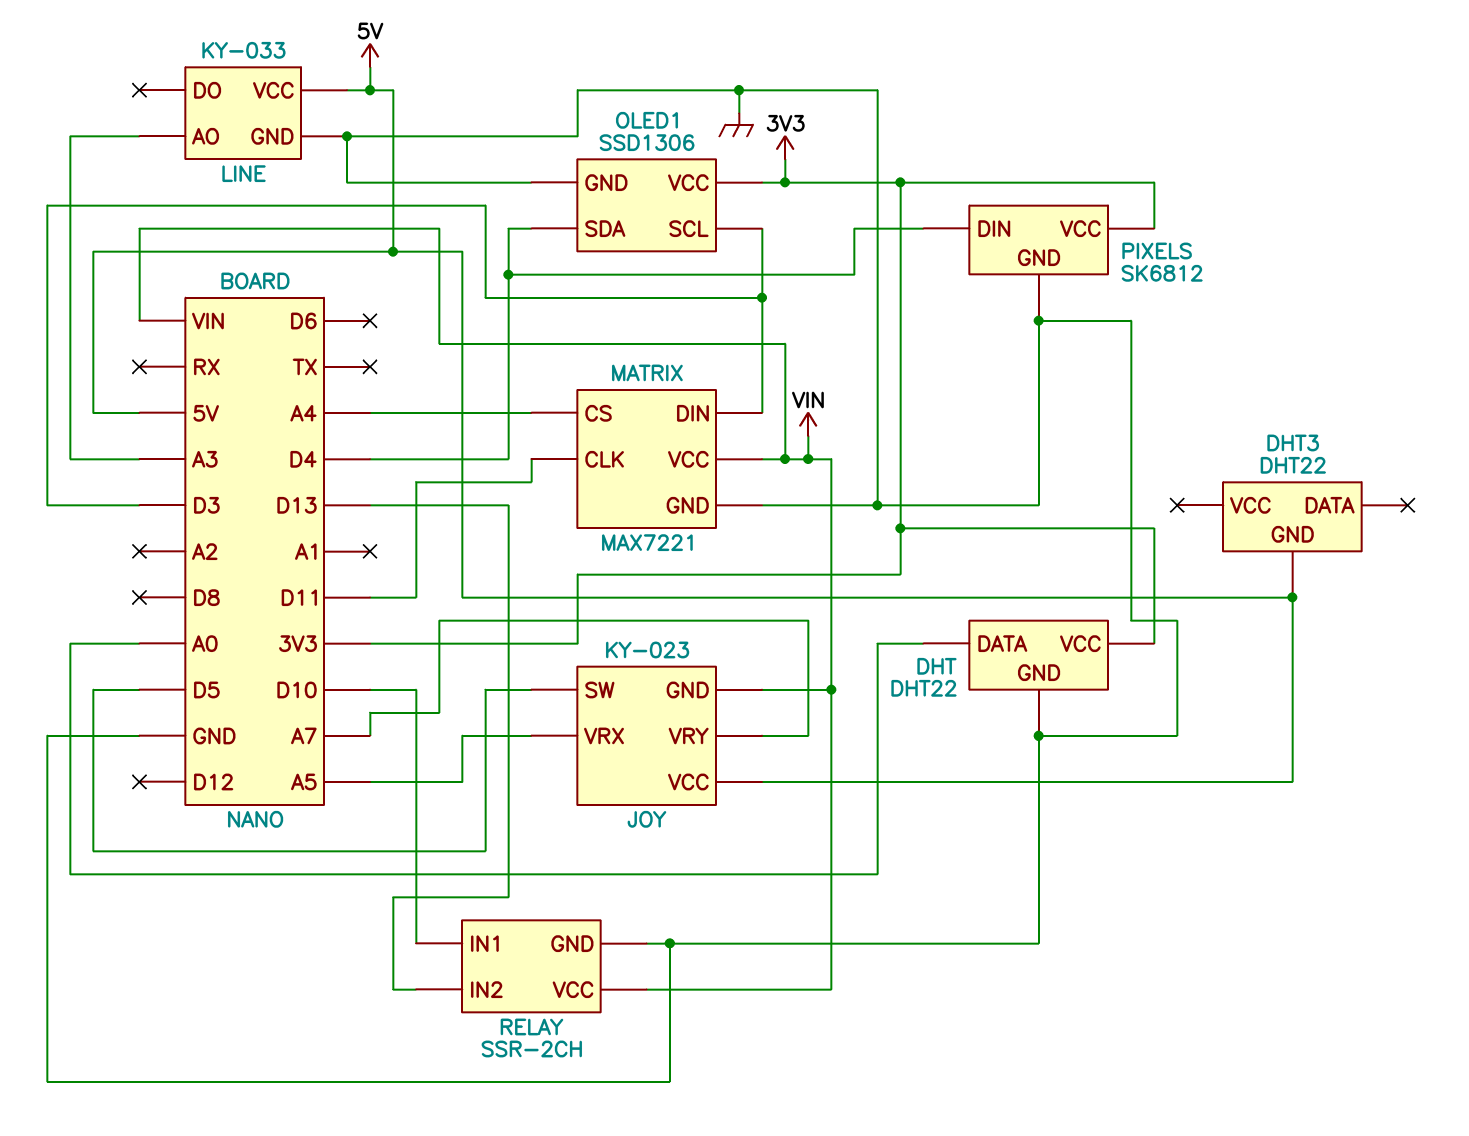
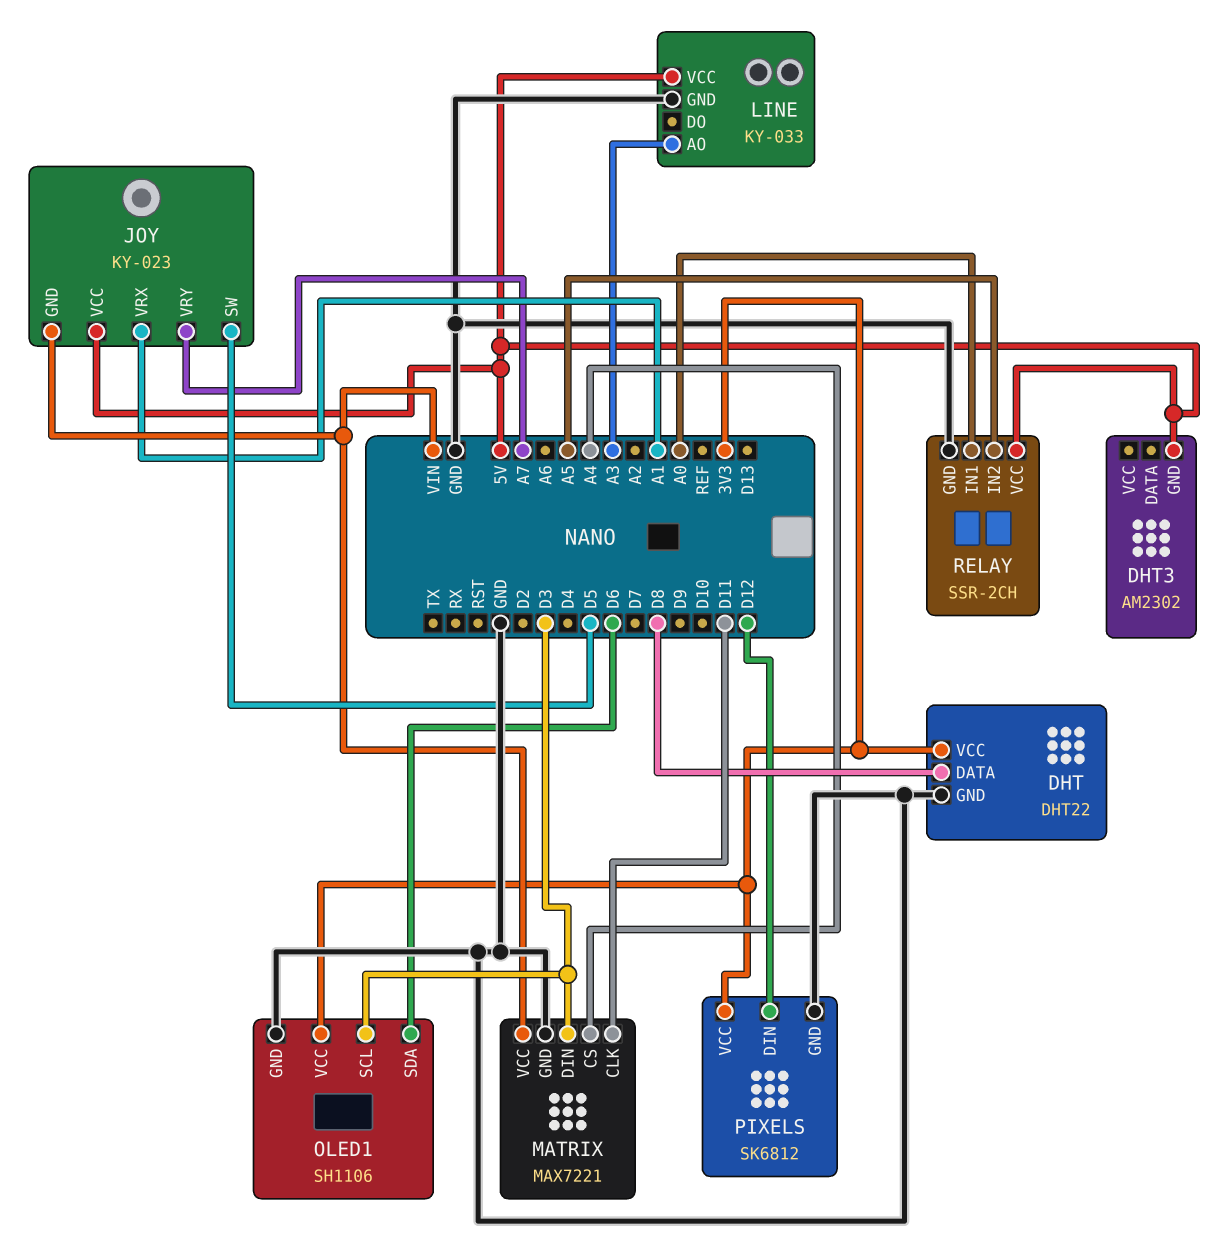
DHT pin DATA: A0 -> D8
DHT3: DHT22 -> AM2302
JOY pin VRX: A5 -> A1
OLED1: SSD1306 -> SH1106
OLED1 pin SDA: D4 -> D6
PIXELS pin DIN: D4 -> D12
RELAY pin IN1: D10 -> A0
RELAY pin IN2: D13 -> A5
RELAY pin VCC: VIN -> 5V

